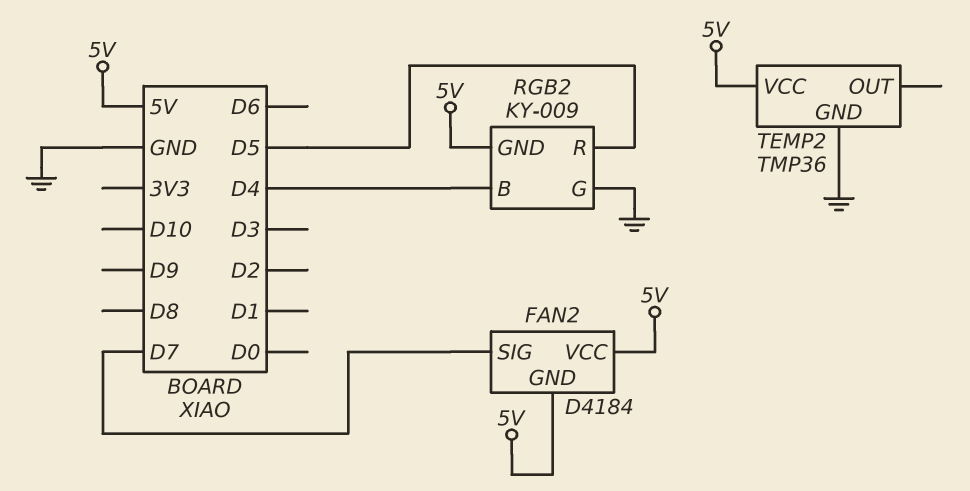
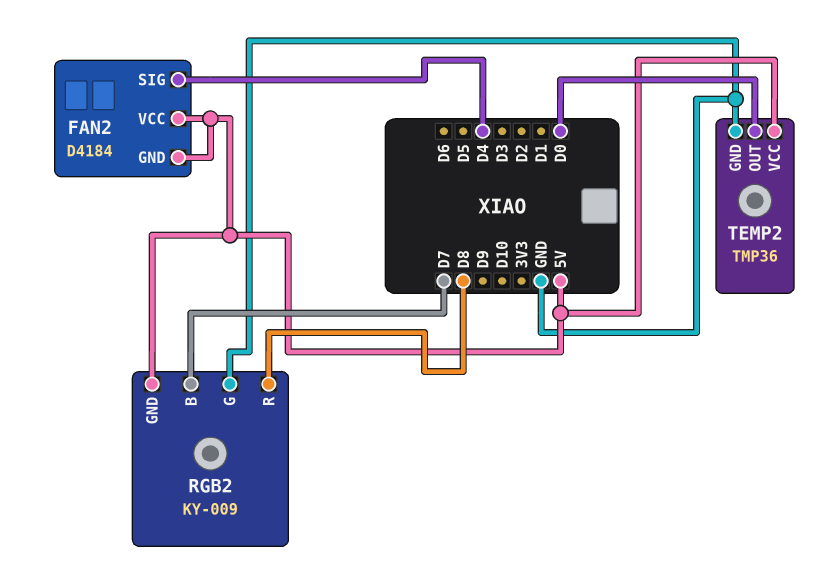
FAN2 pin SIG: D7 -> D4
RGB2 pin B: D4 -> D7
RGB2 pin R: D5 -> D8
TEMP2 pin OUT: none -> D0

